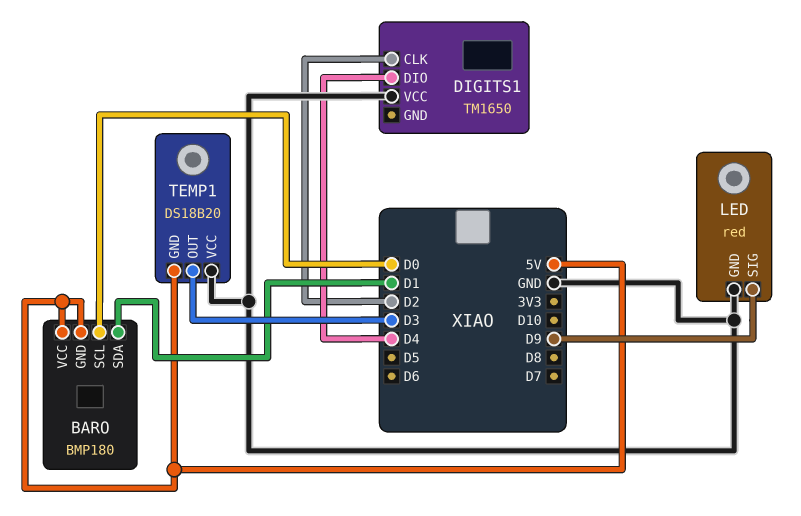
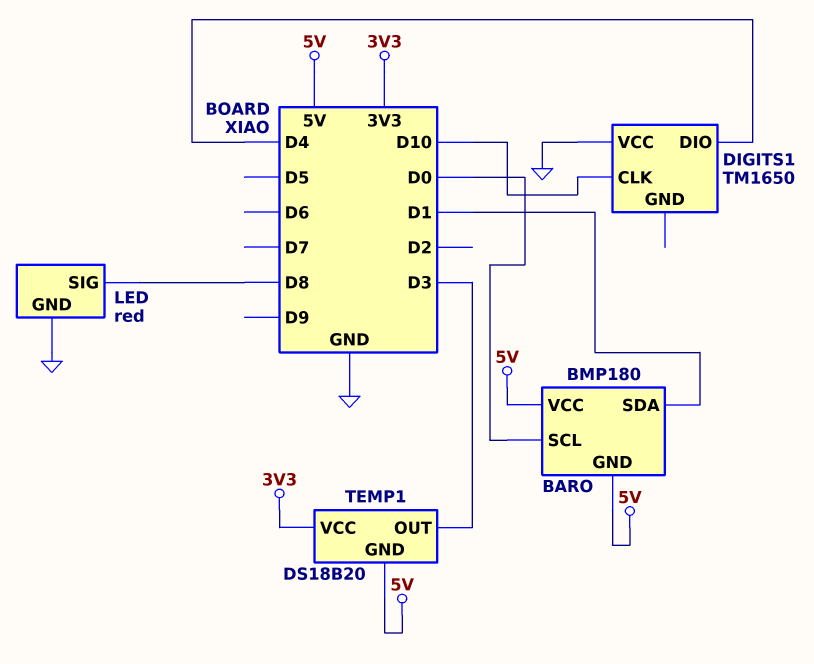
DIGITS1 pin CLK: D2 -> D10
LED pin SIG: D9 -> D8
TEMP1 pin VCC: GND -> 3V3

